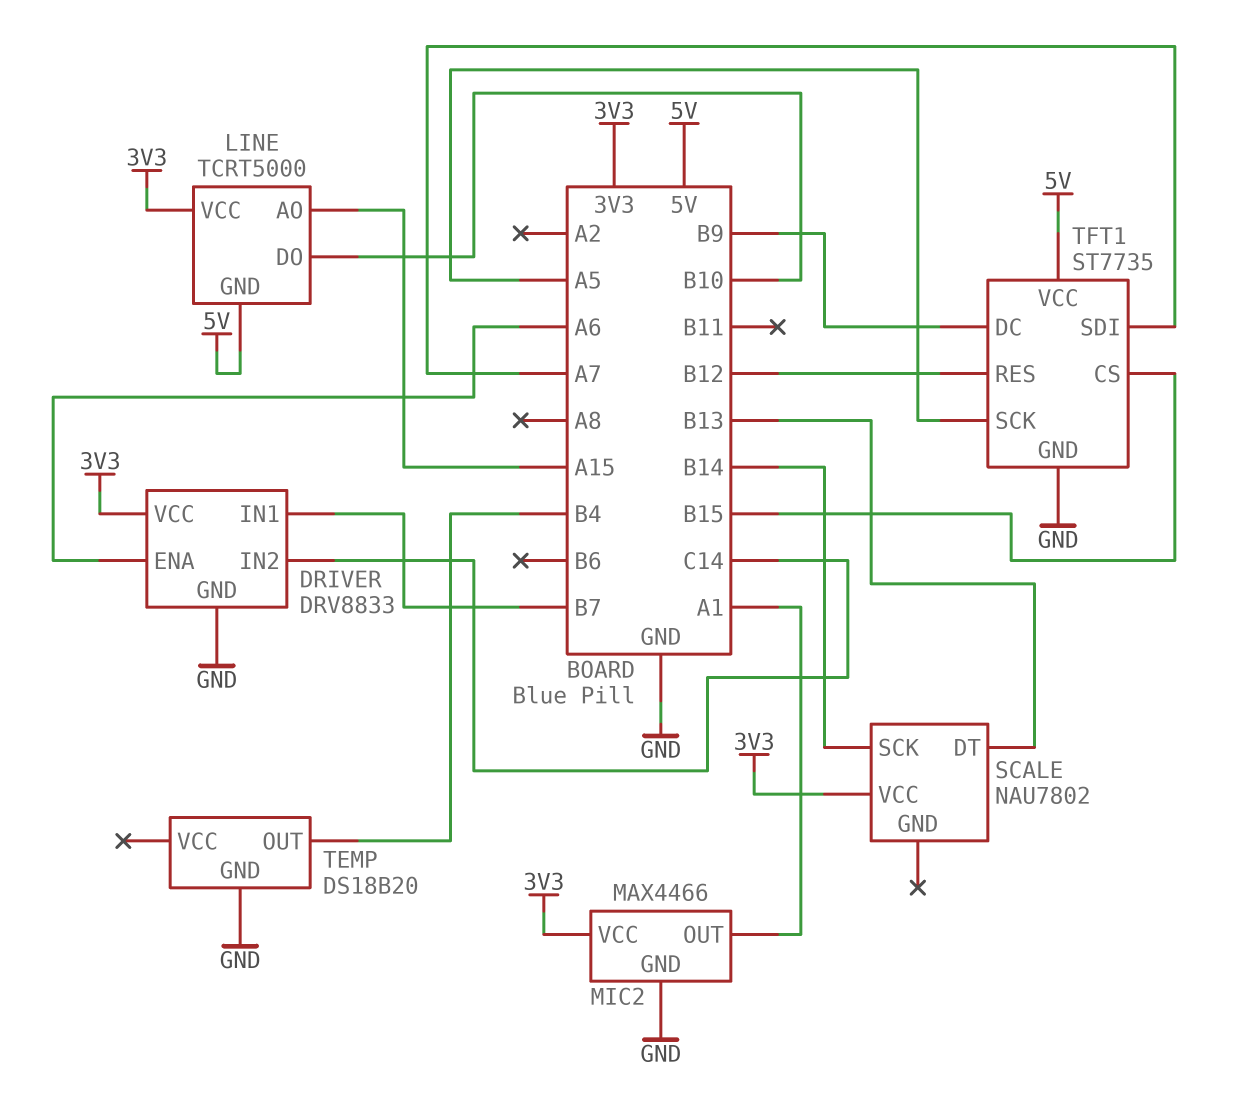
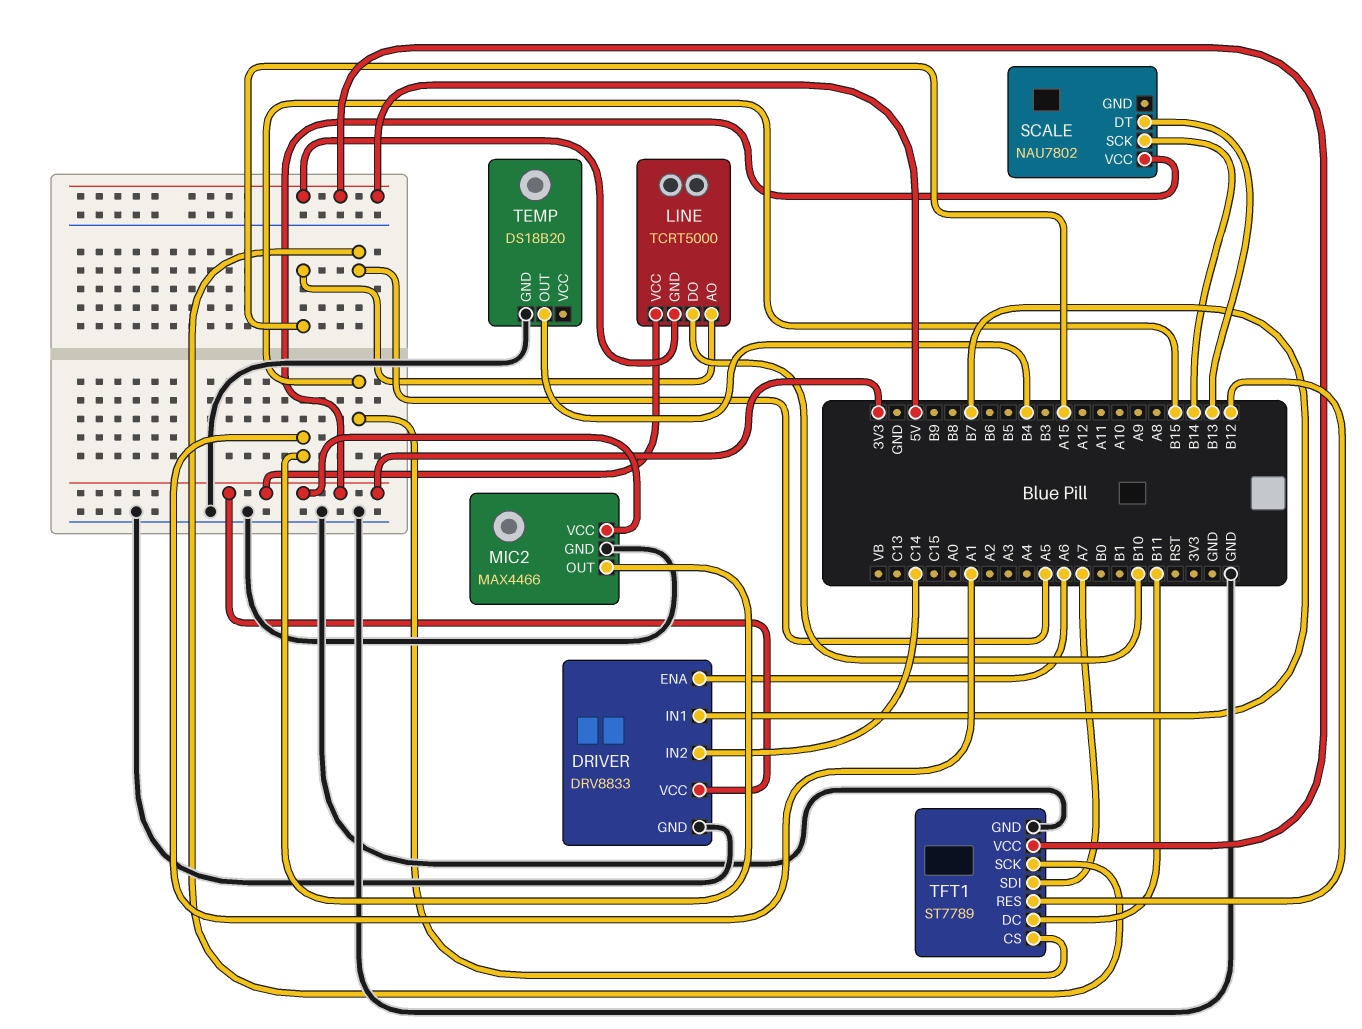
TFT1: ST7735 -> ST7789
TFT1 pin DC: B9 -> B11

